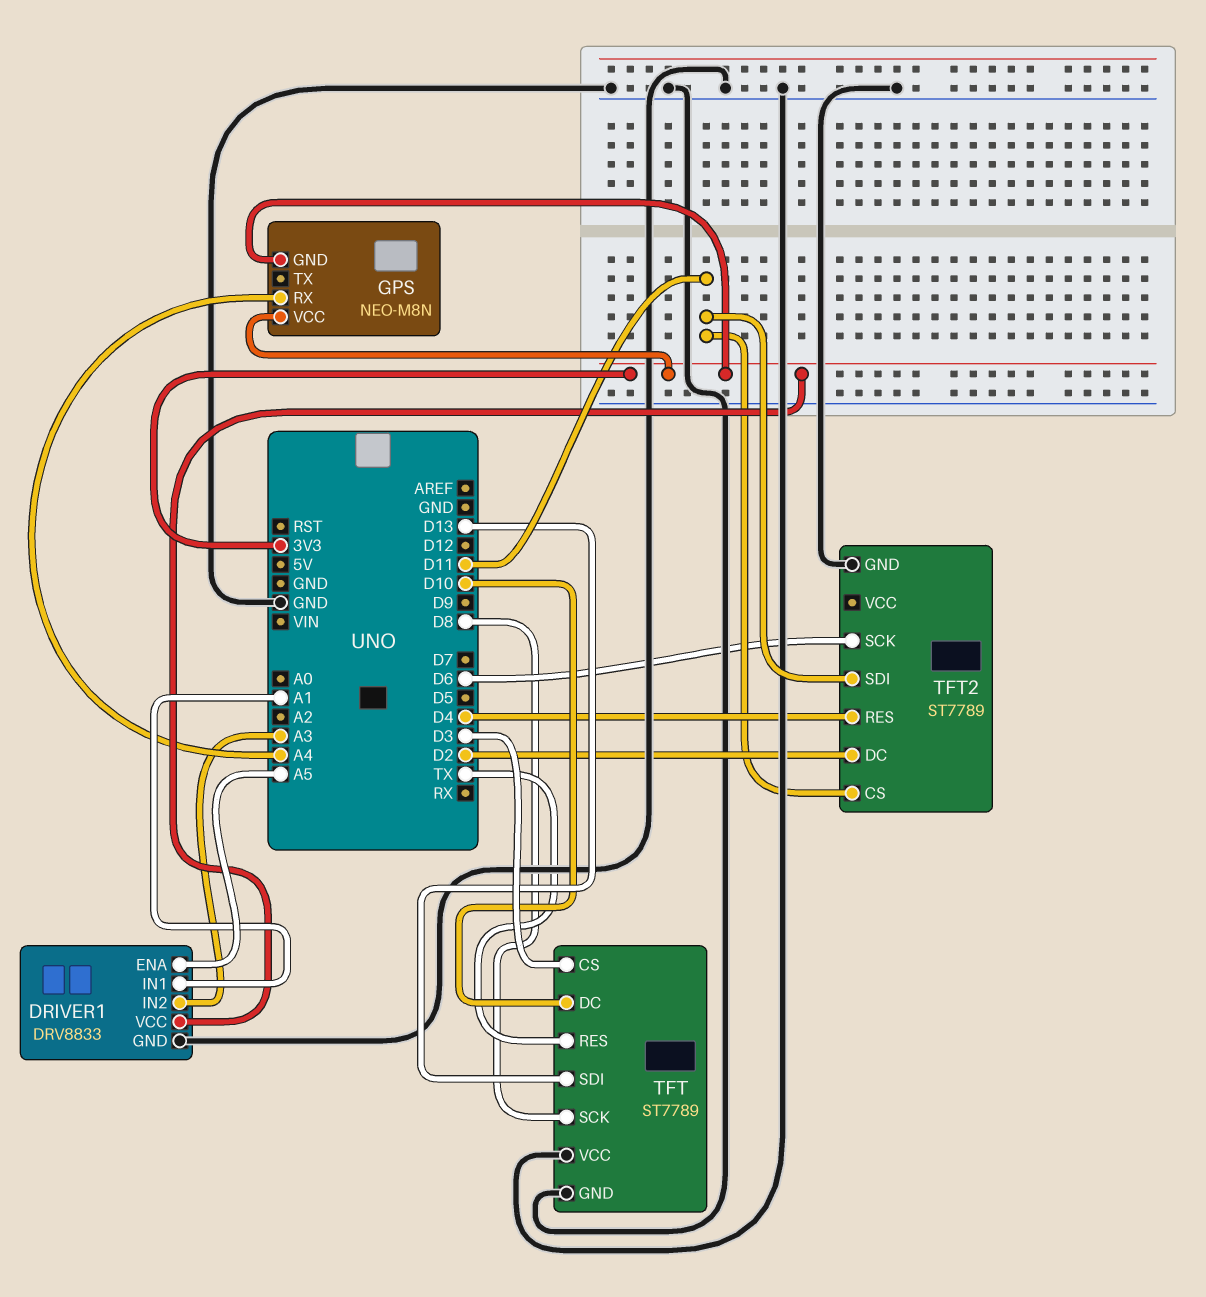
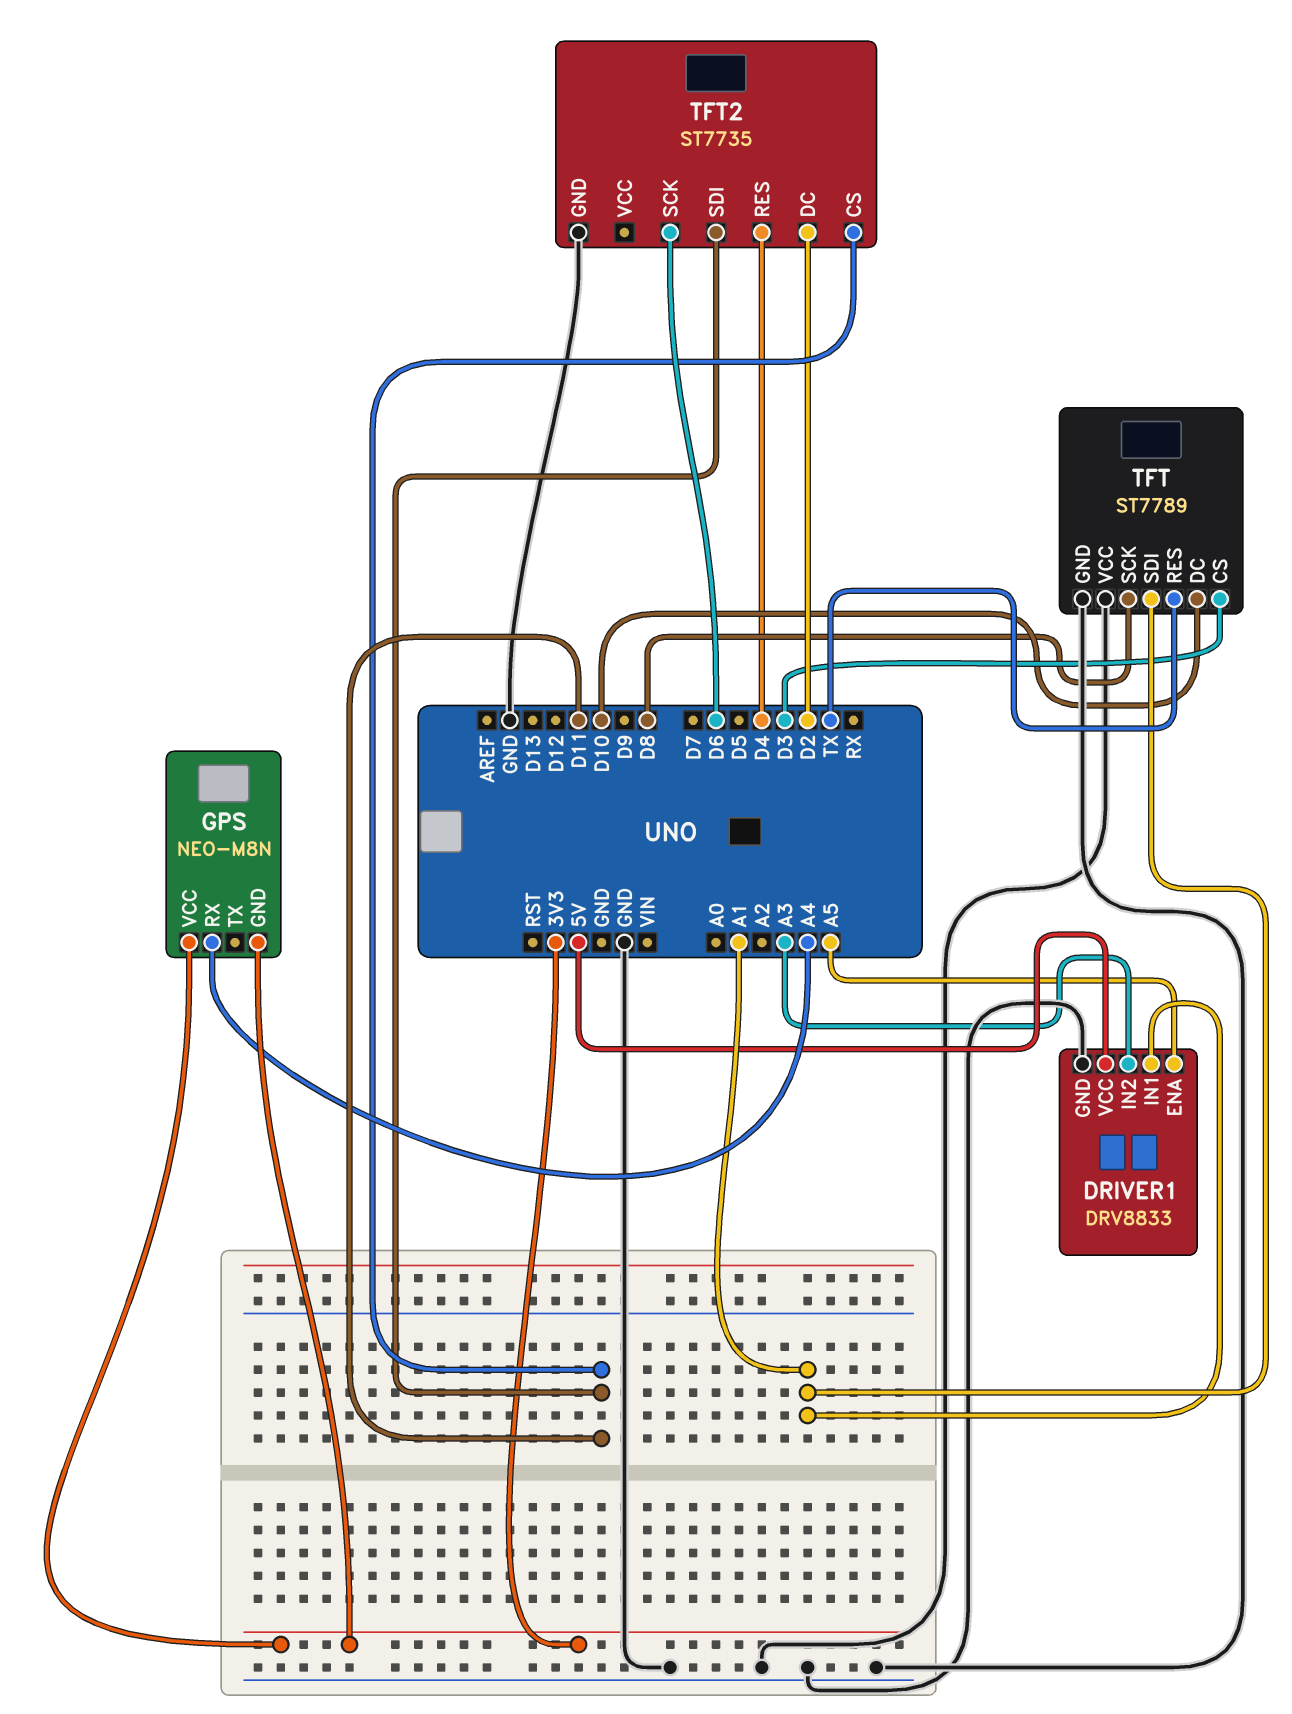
DRIVER1 pin VCC: 3V3 -> 5V
TFT pin SDI: D13 -> A1
TFT2: ST7789 -> ST7735

